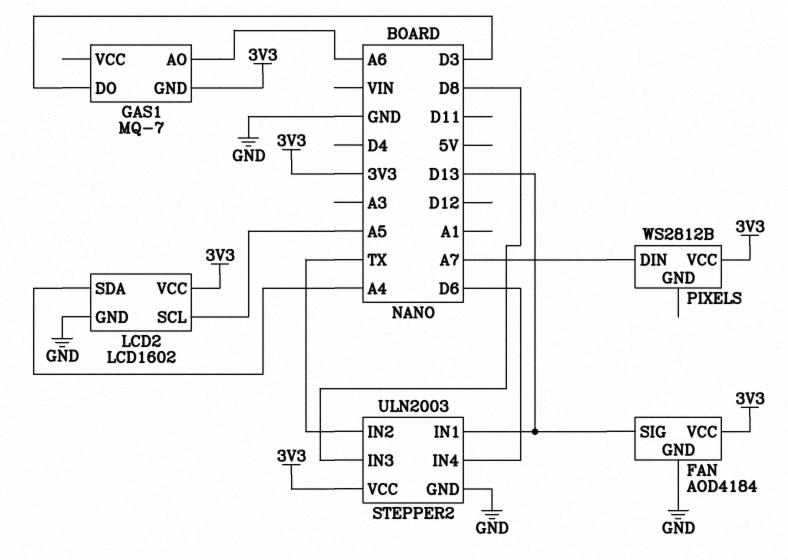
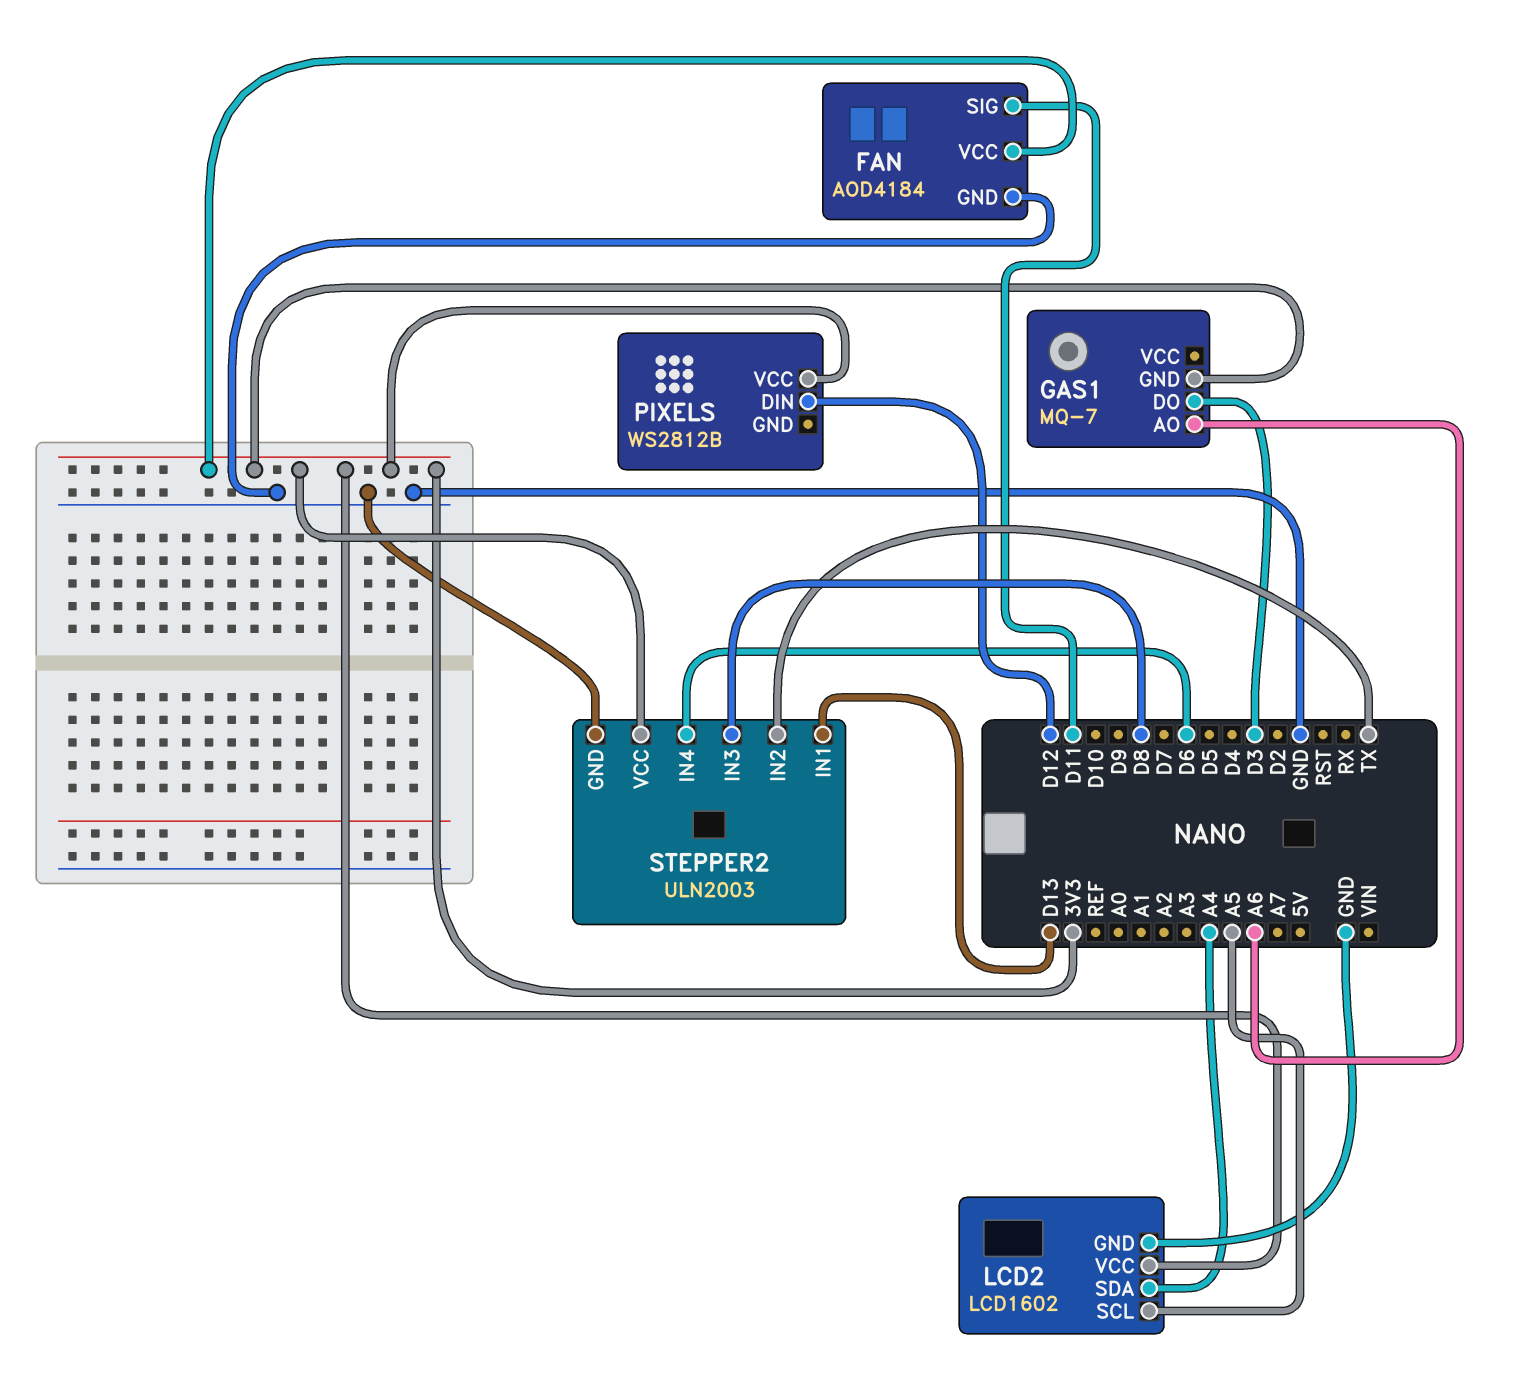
FAN pin SIG: D13 -> D11
PIXELS pin DIN: A7 -> D12

